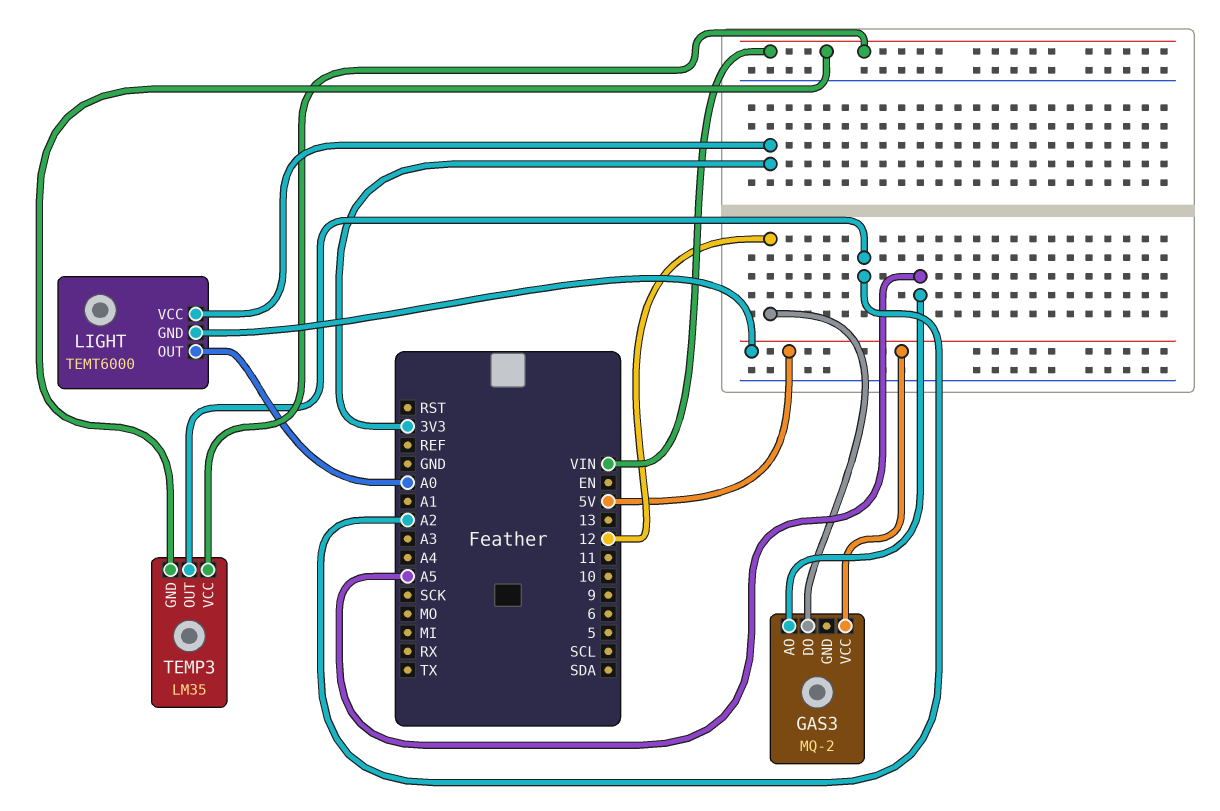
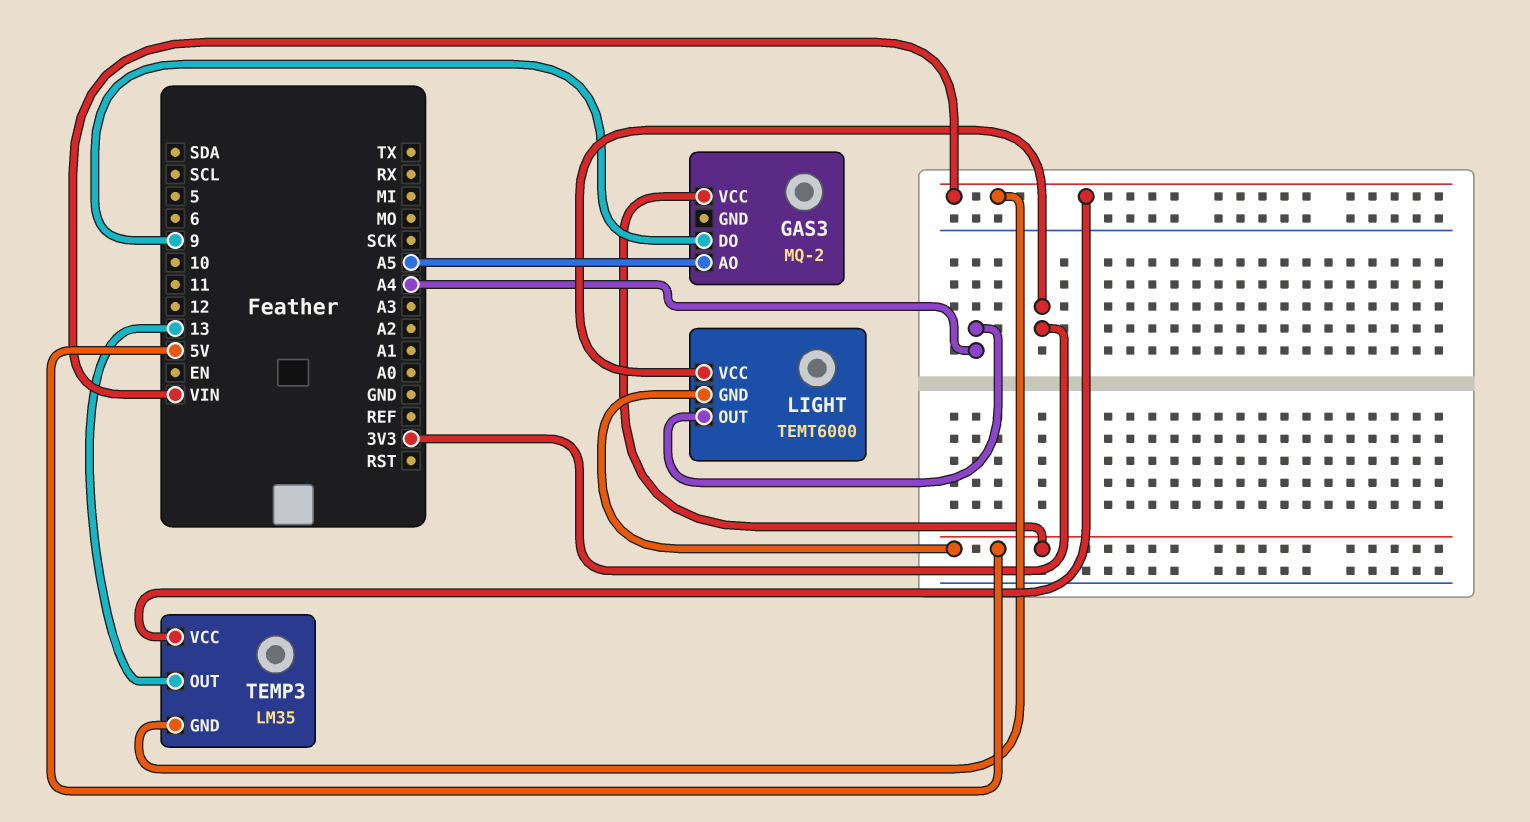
GAS3 pin DO: 12 -> 9
LIGHT pin OUT: A0 -> A4
TEMP3 pin OUT: A2 -> 13

